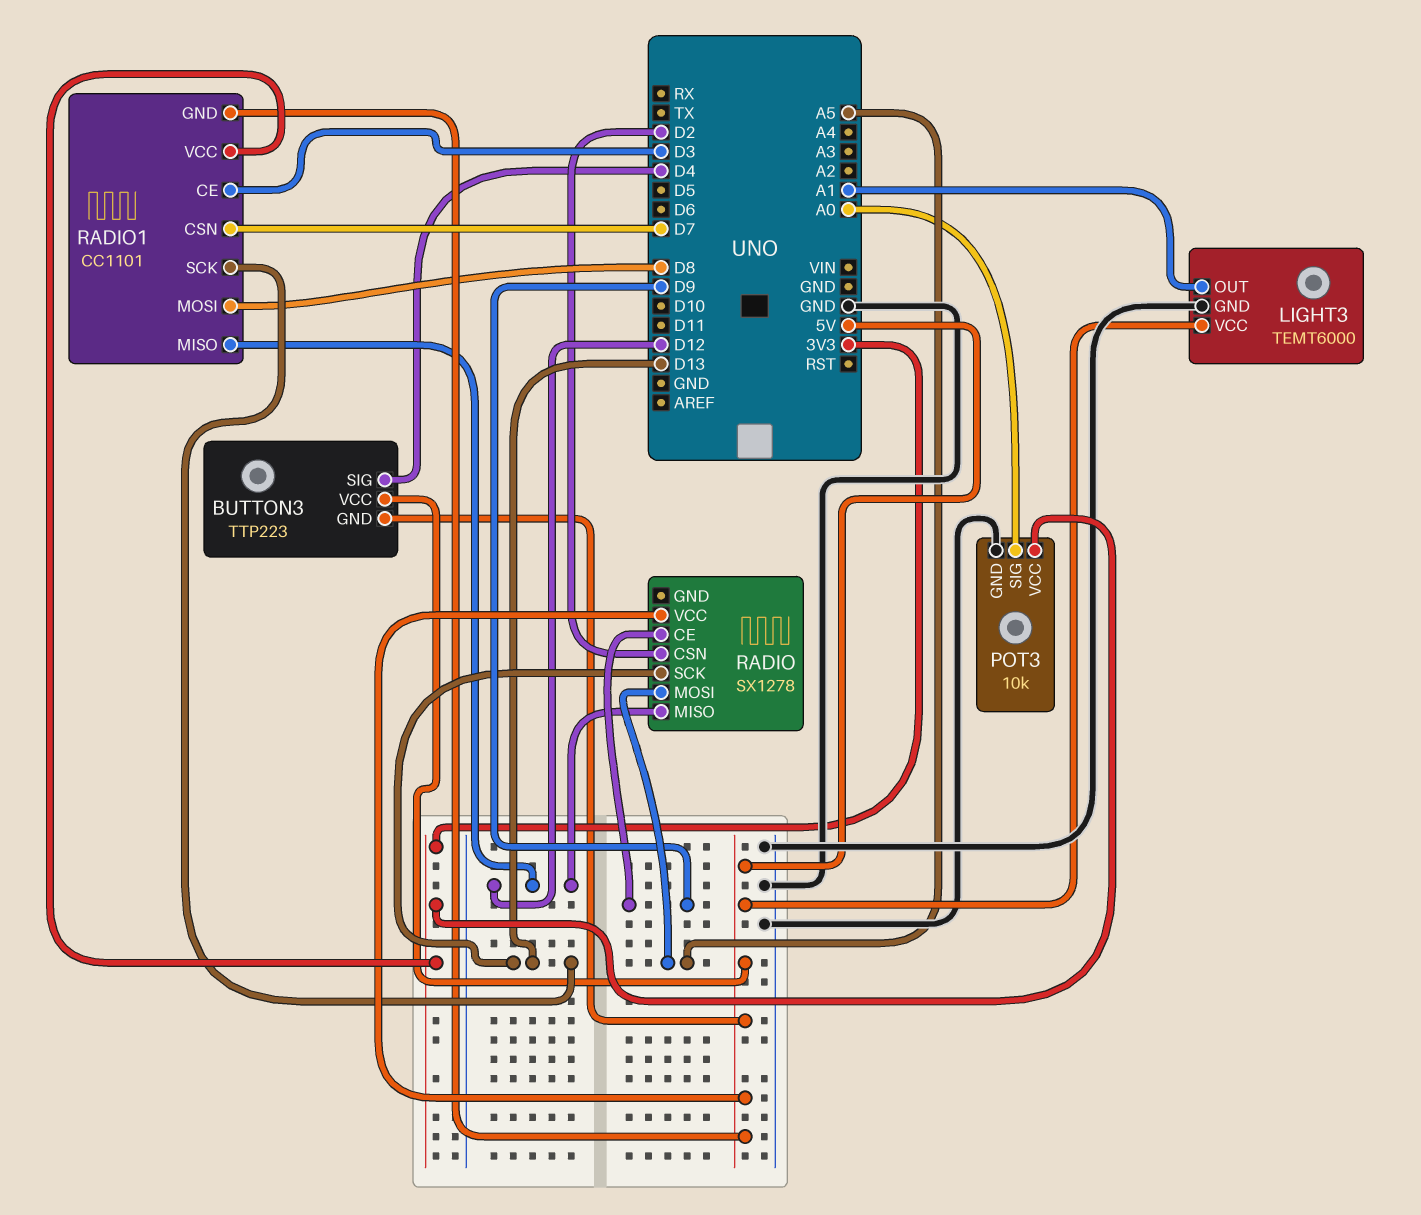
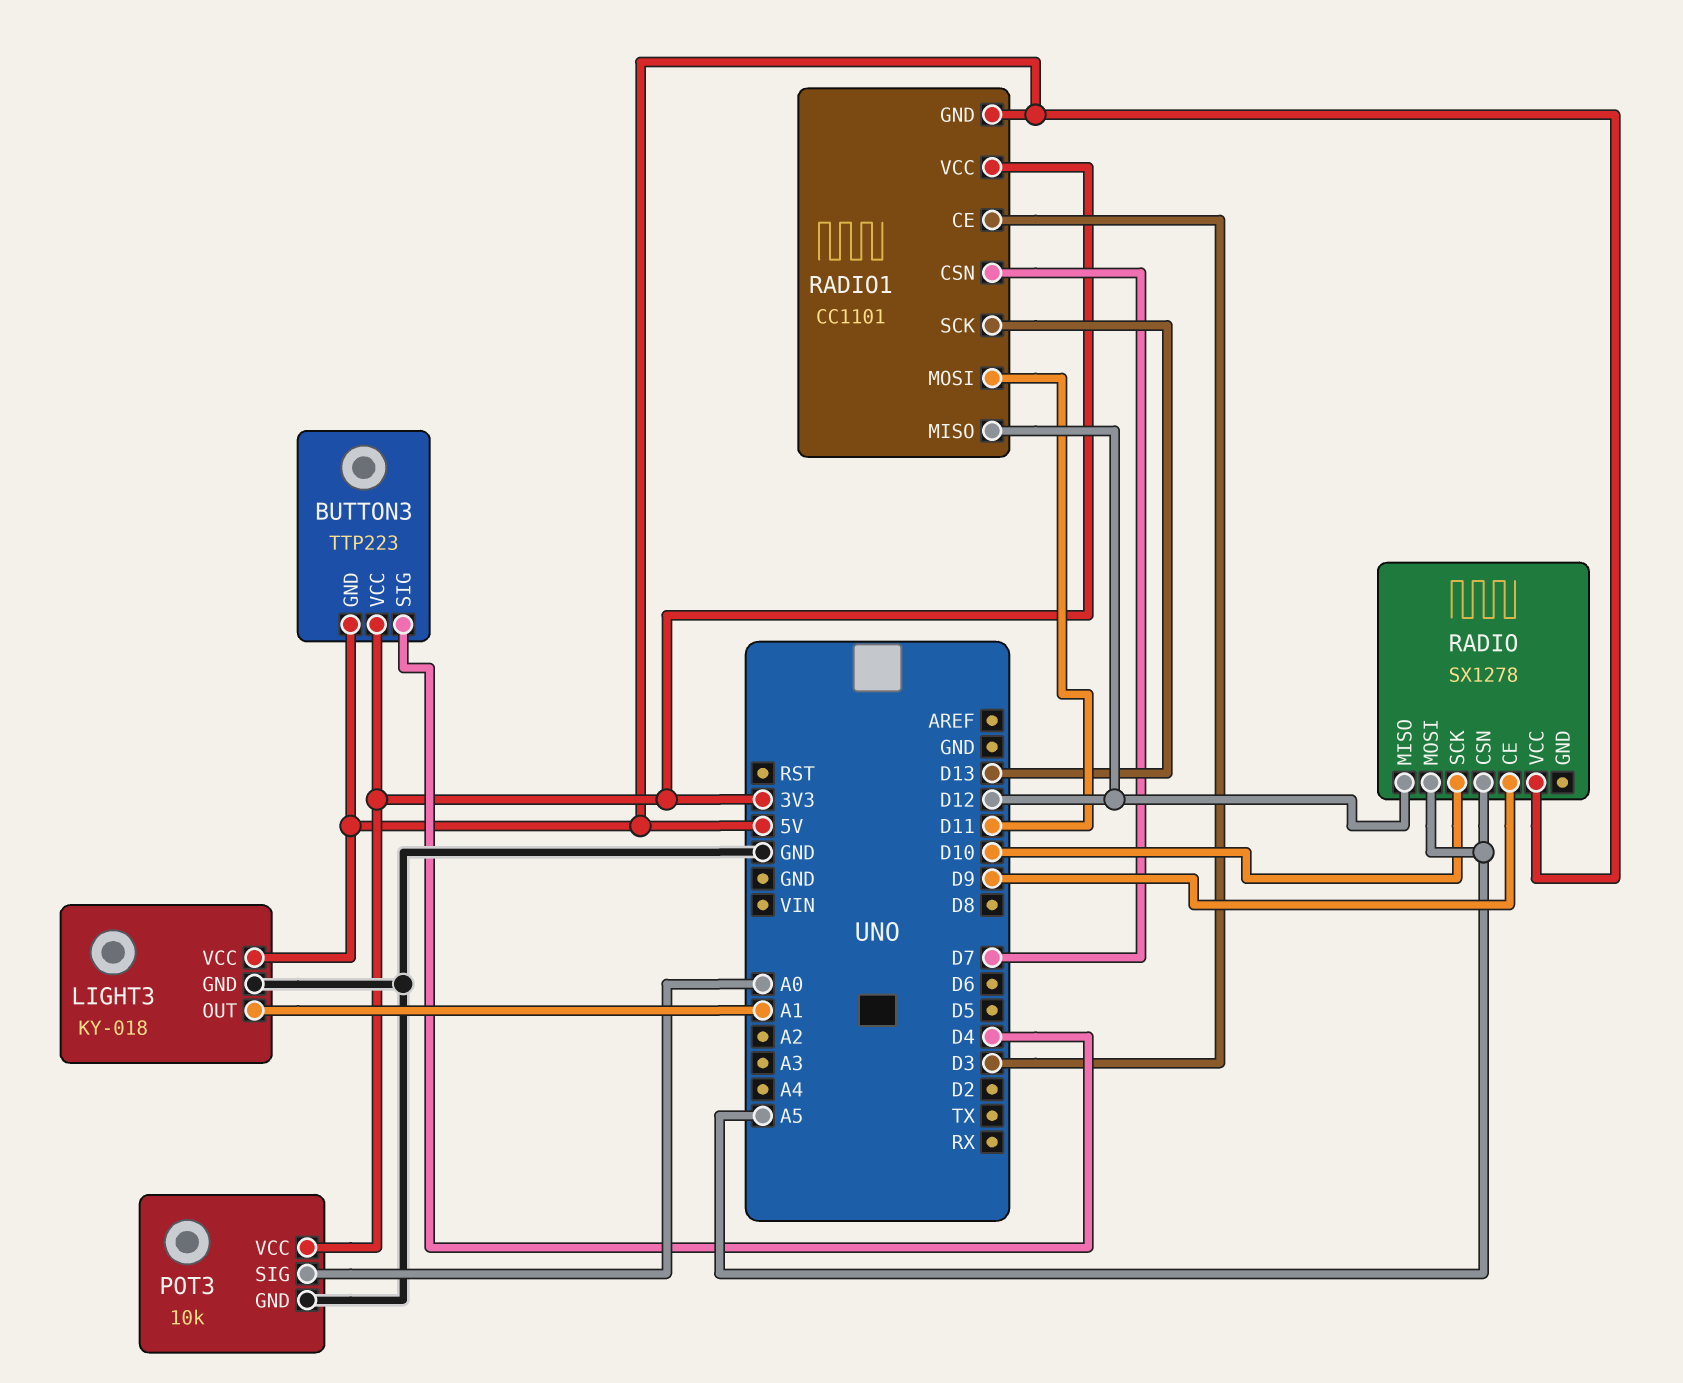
BUTTON3 pin VCC: 5V -> 3V3
LIGHT3: TEMT6000 -> KY-018
RADIO pin CSN: D2 -> A5
RADIO pin SCK: D13 -> D10
RADIO1 pin MOSI: D8 -> D11

